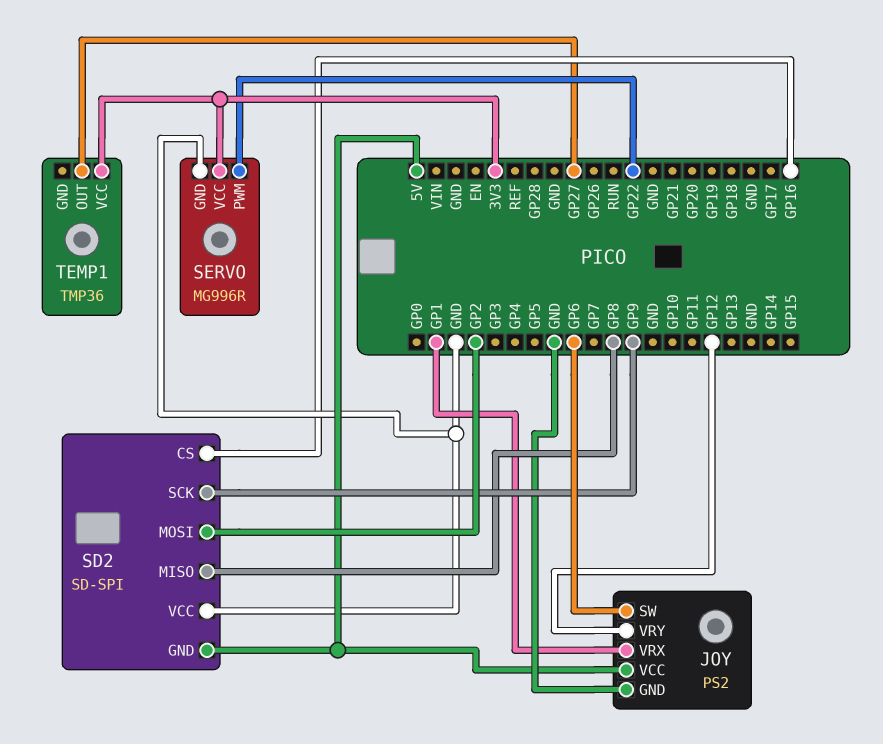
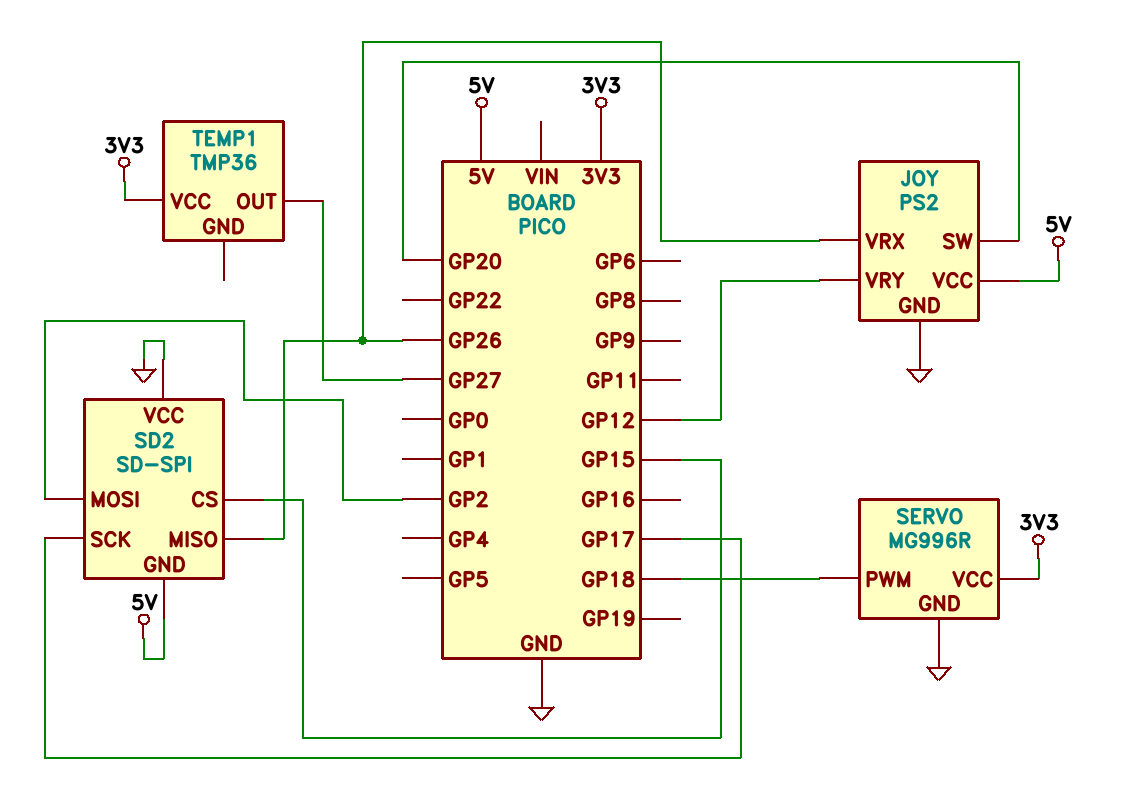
JOY pin SW: GP6 -> GP20
JOY pin VRX: GP1 -> GP26
SD2 pin CS: GP16 -> GP15
SD2 pin MISO: GP8 -> GP26
SD2 pin SCK: GP9 -> GP17
SERVO pin PWM: GP22 -> GP18

